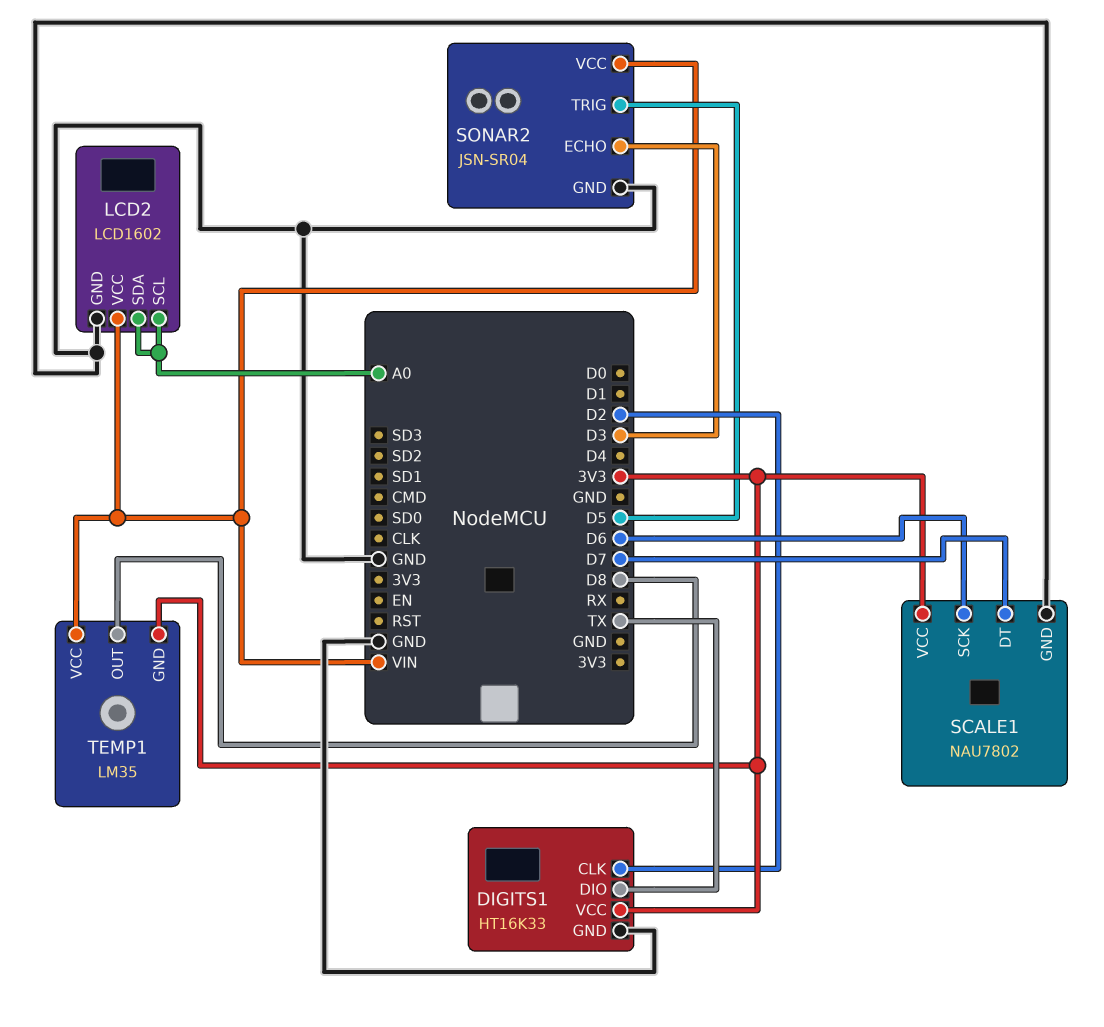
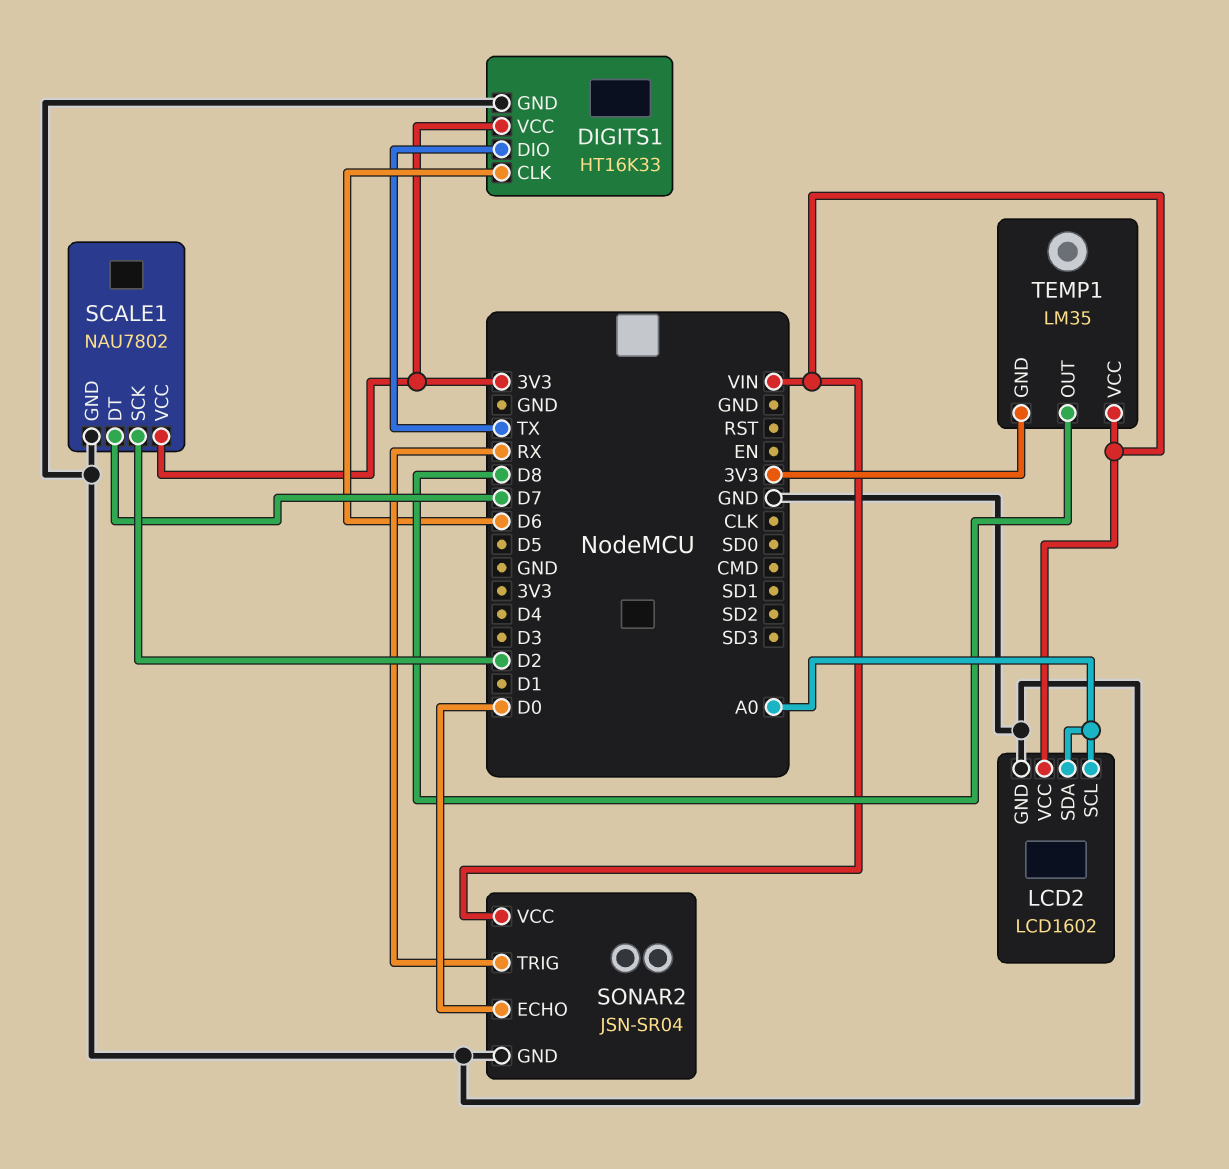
DIGITS1 pin CLK: D2 -> D6
SCALE1 pin SCK: D6 -> D2
SONAR2 pin ECHO: D3 -> D0
SONAR2 pin TRIG: D5 -> RX

